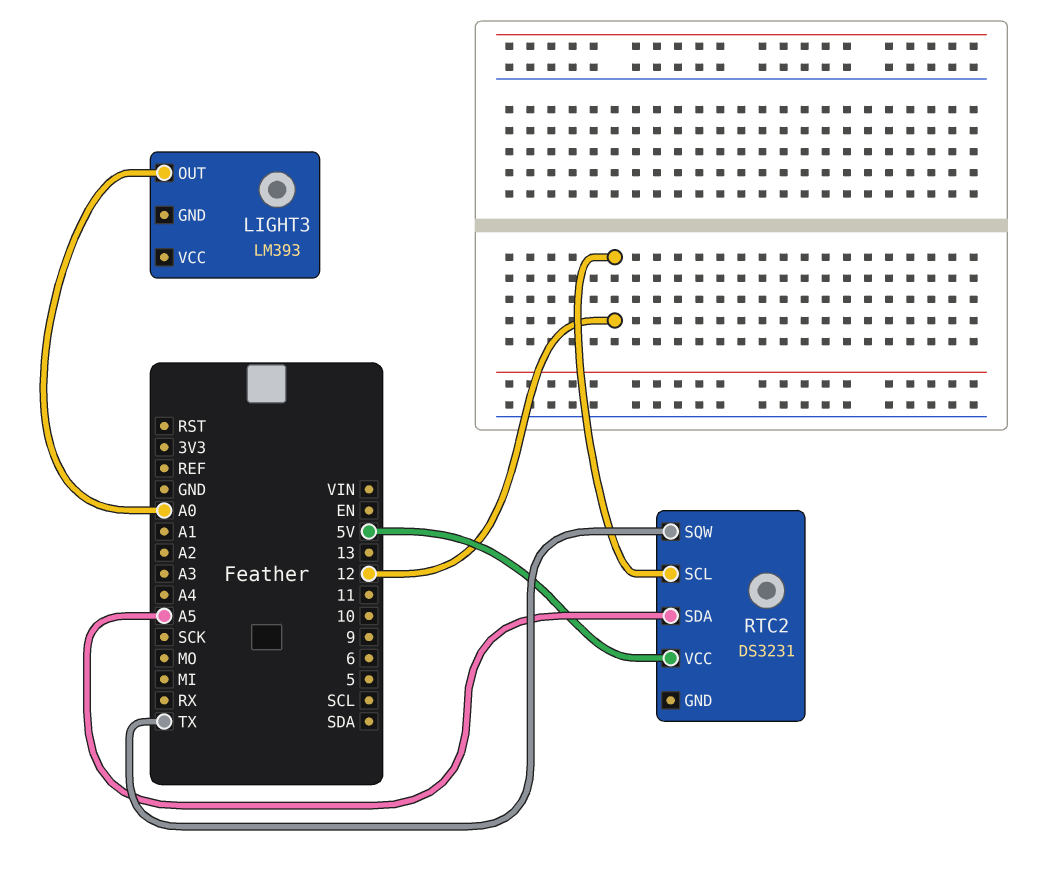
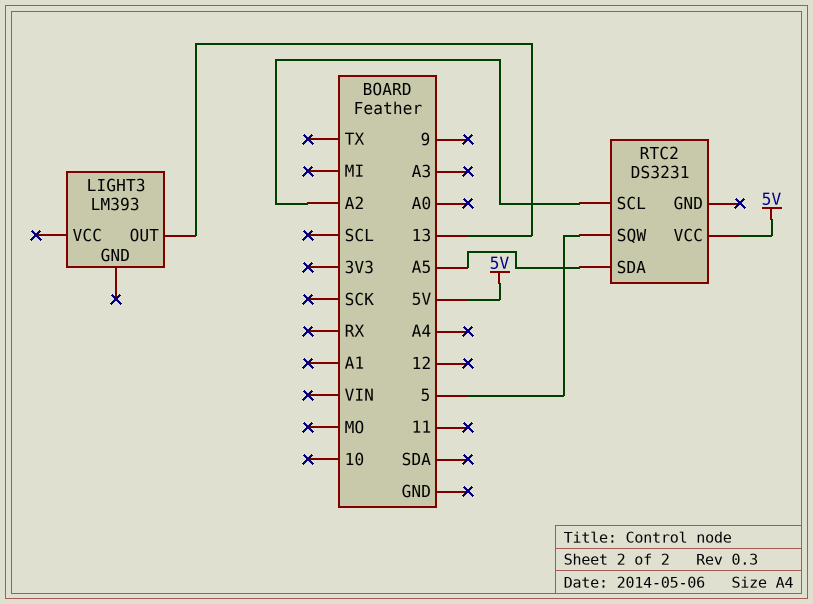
LIGHT3 pin OUT: A0 -> 13
RTC2 pin SCL: 12 -> A2
RTC2 pin SQW: TX -> 5

